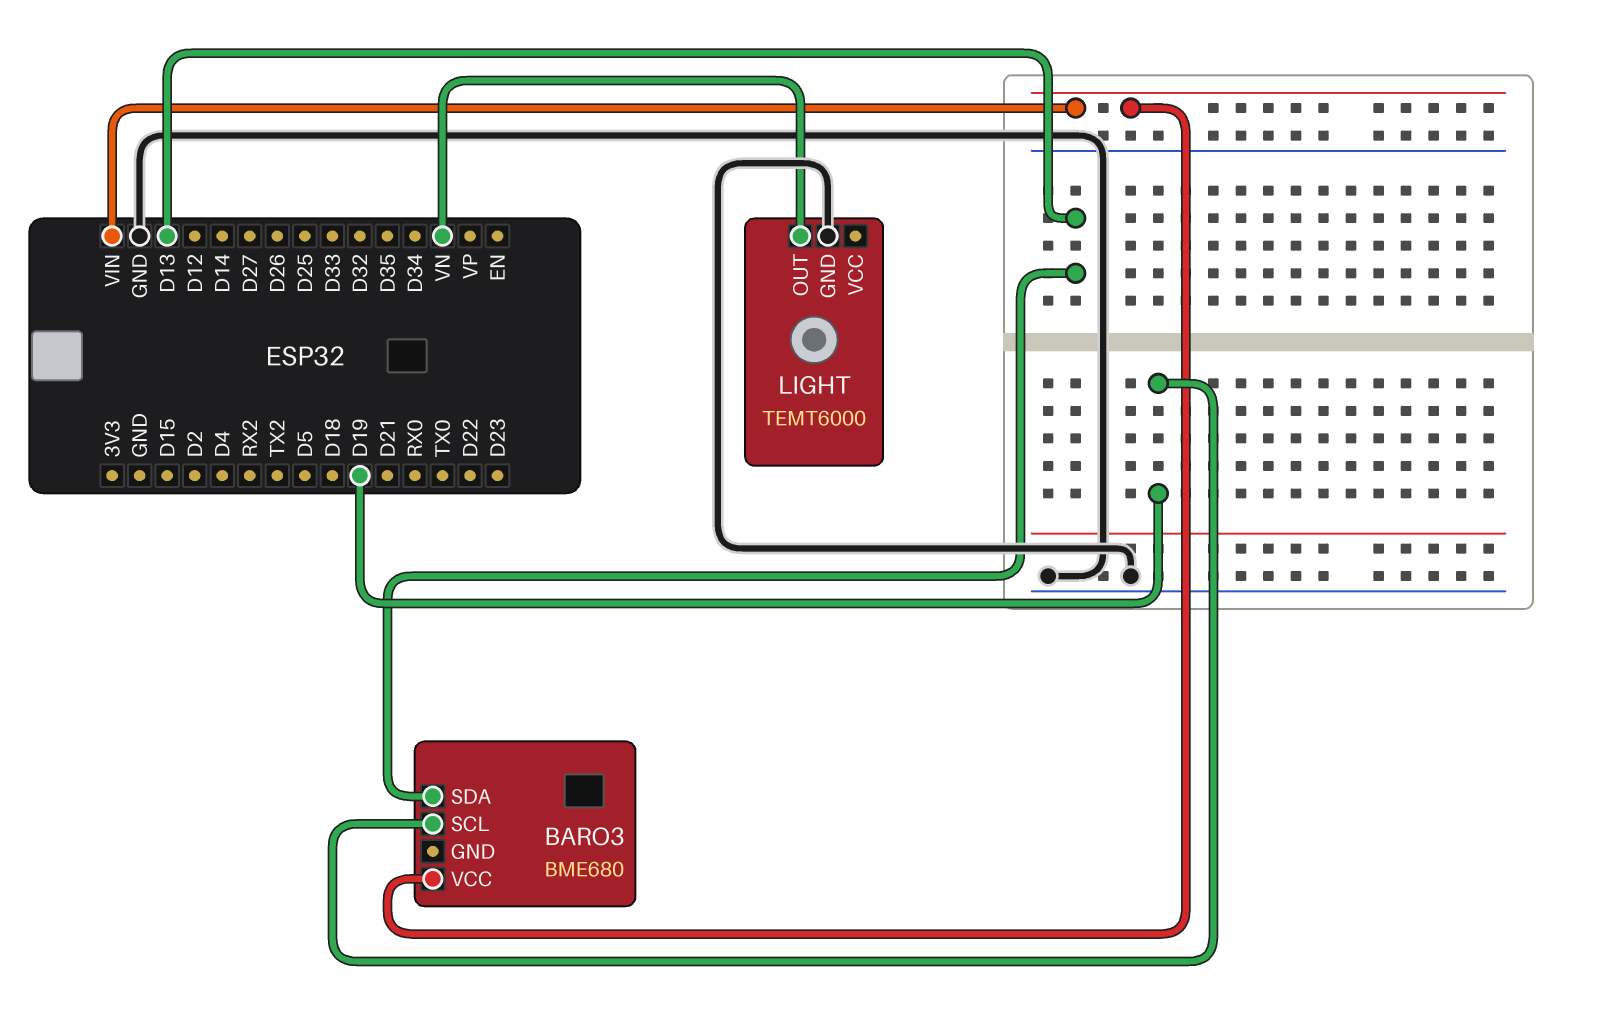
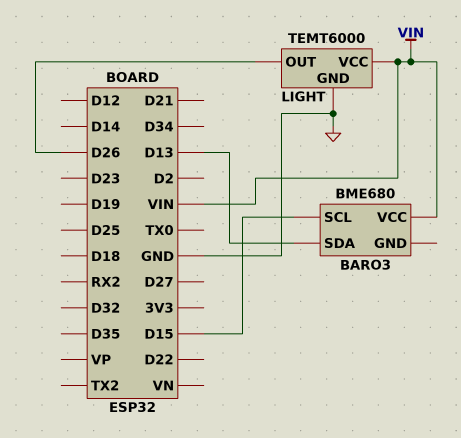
BARO3 pin SCL: D19 -> D15
LIGHT pin OUT: VN -> D26
LIGHT pin VCC: none -> VIN

